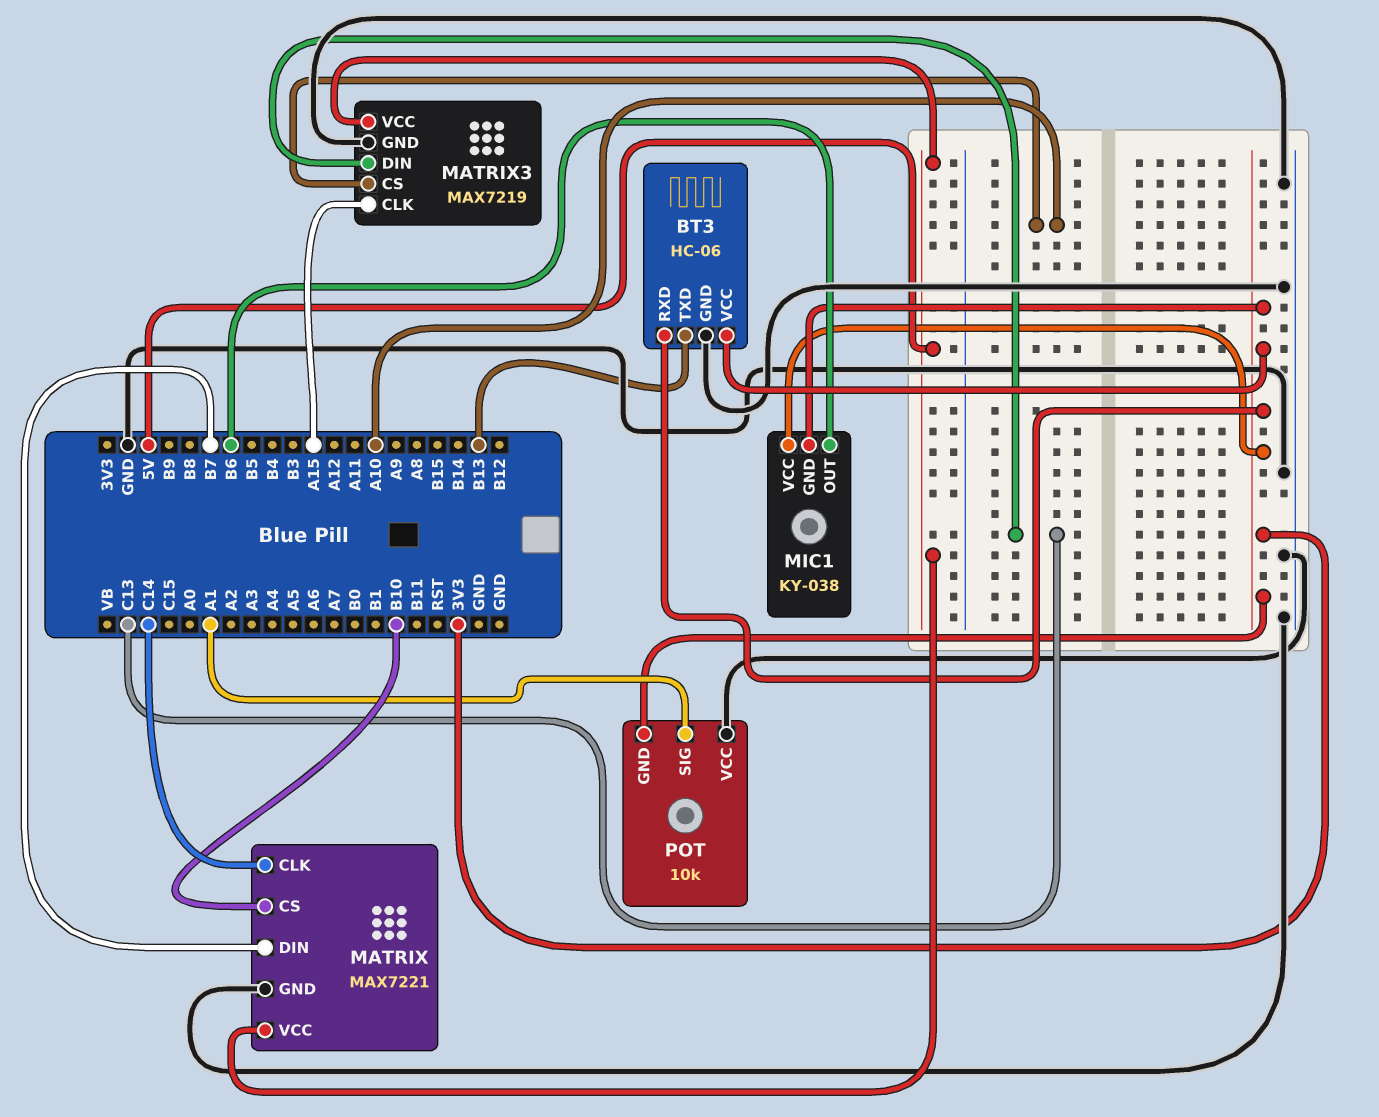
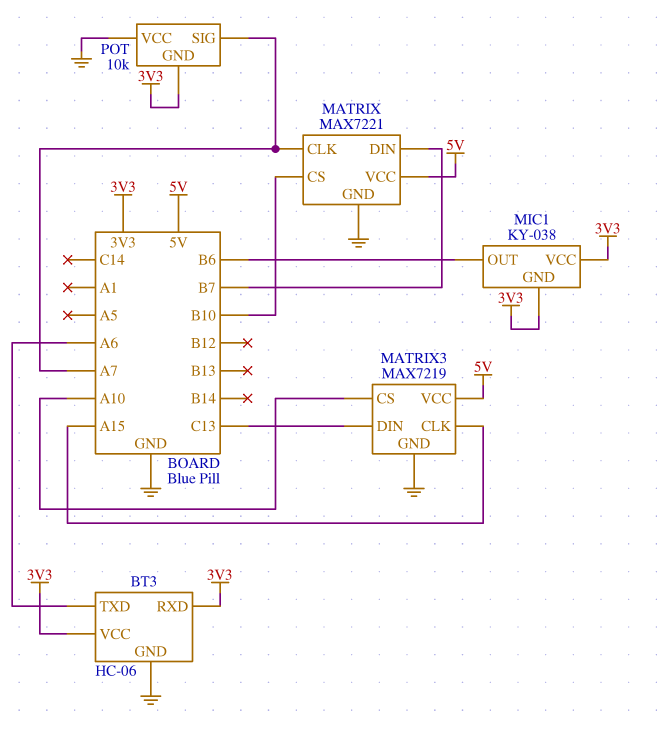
BT3 pin TXD: B13 -> A6
MATRIX pin CLK: C14 -> A7
POT pin SIG: A1 -> A7

